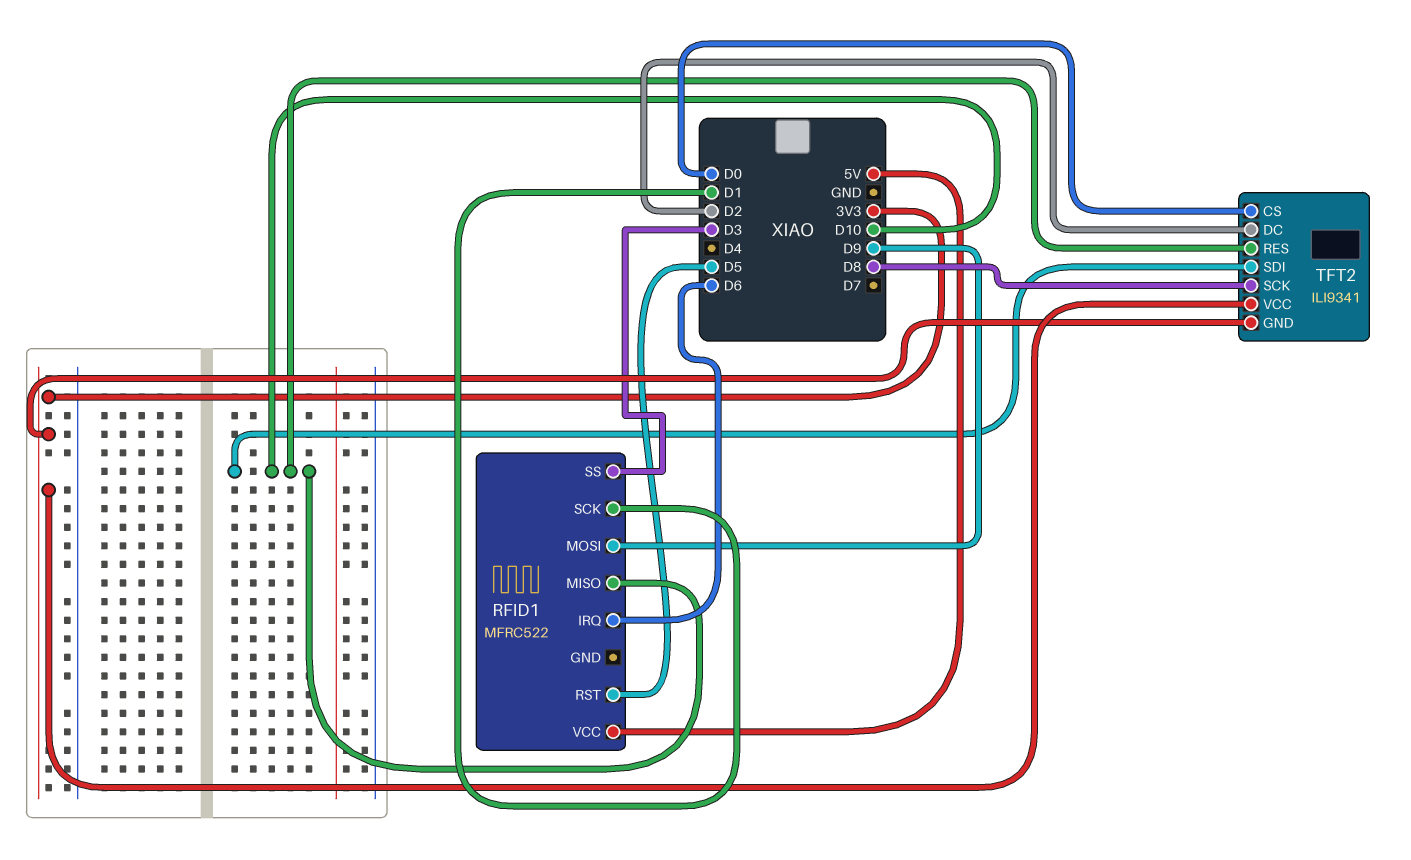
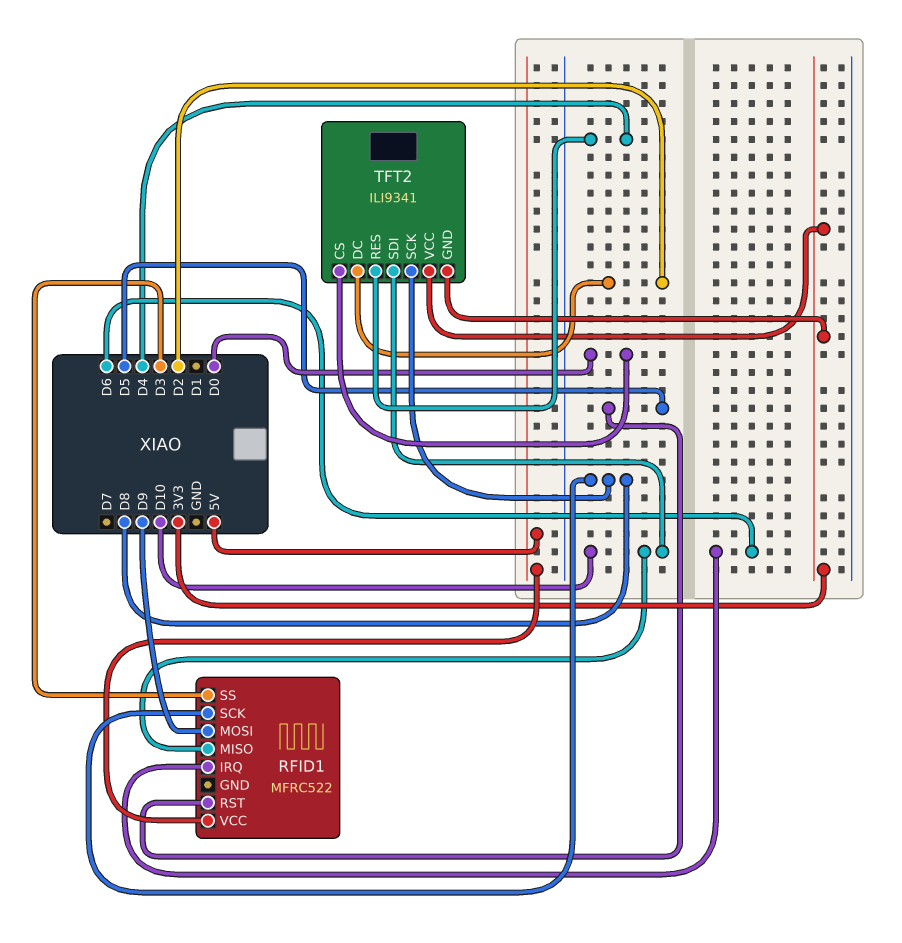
RFID1 pin SCK: D1 -> D8
TFT2 pin RES: D10 -> D4

